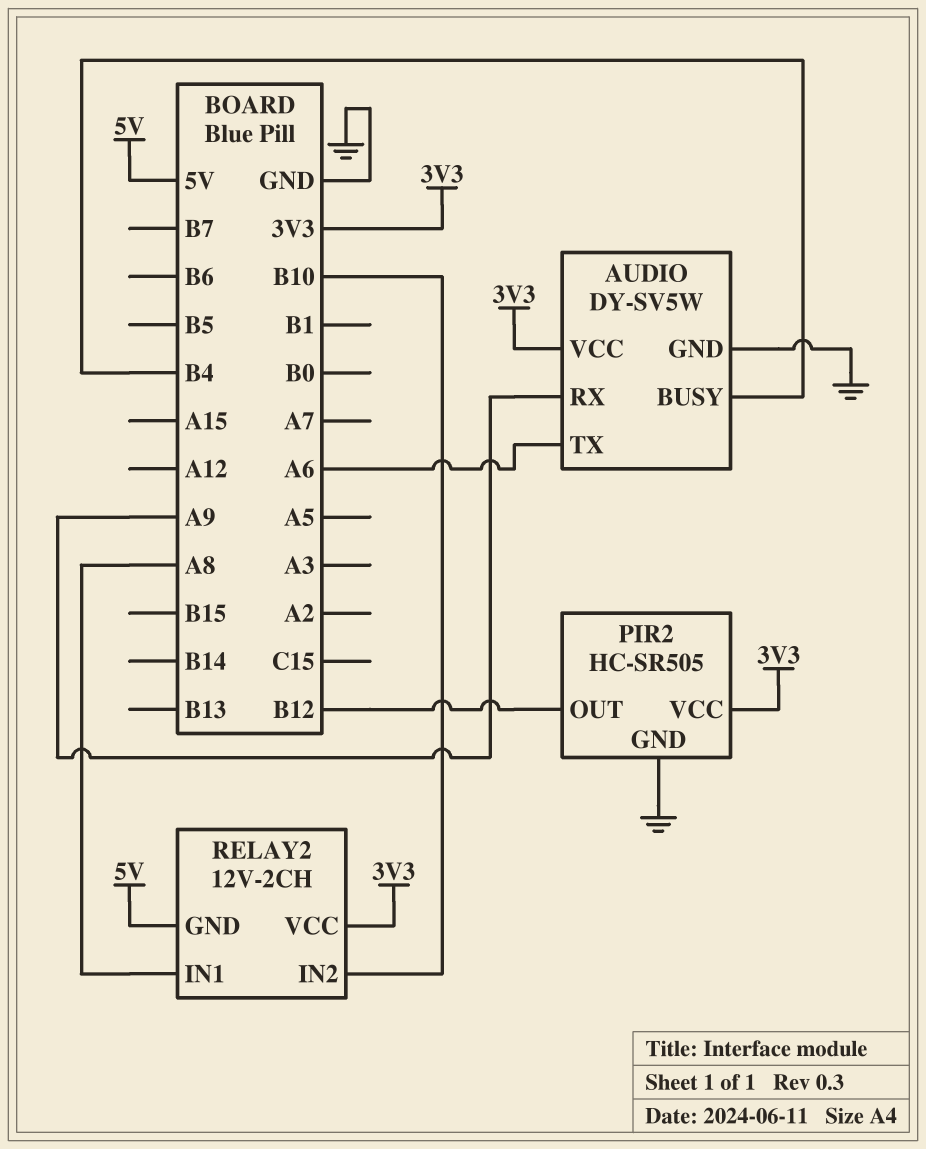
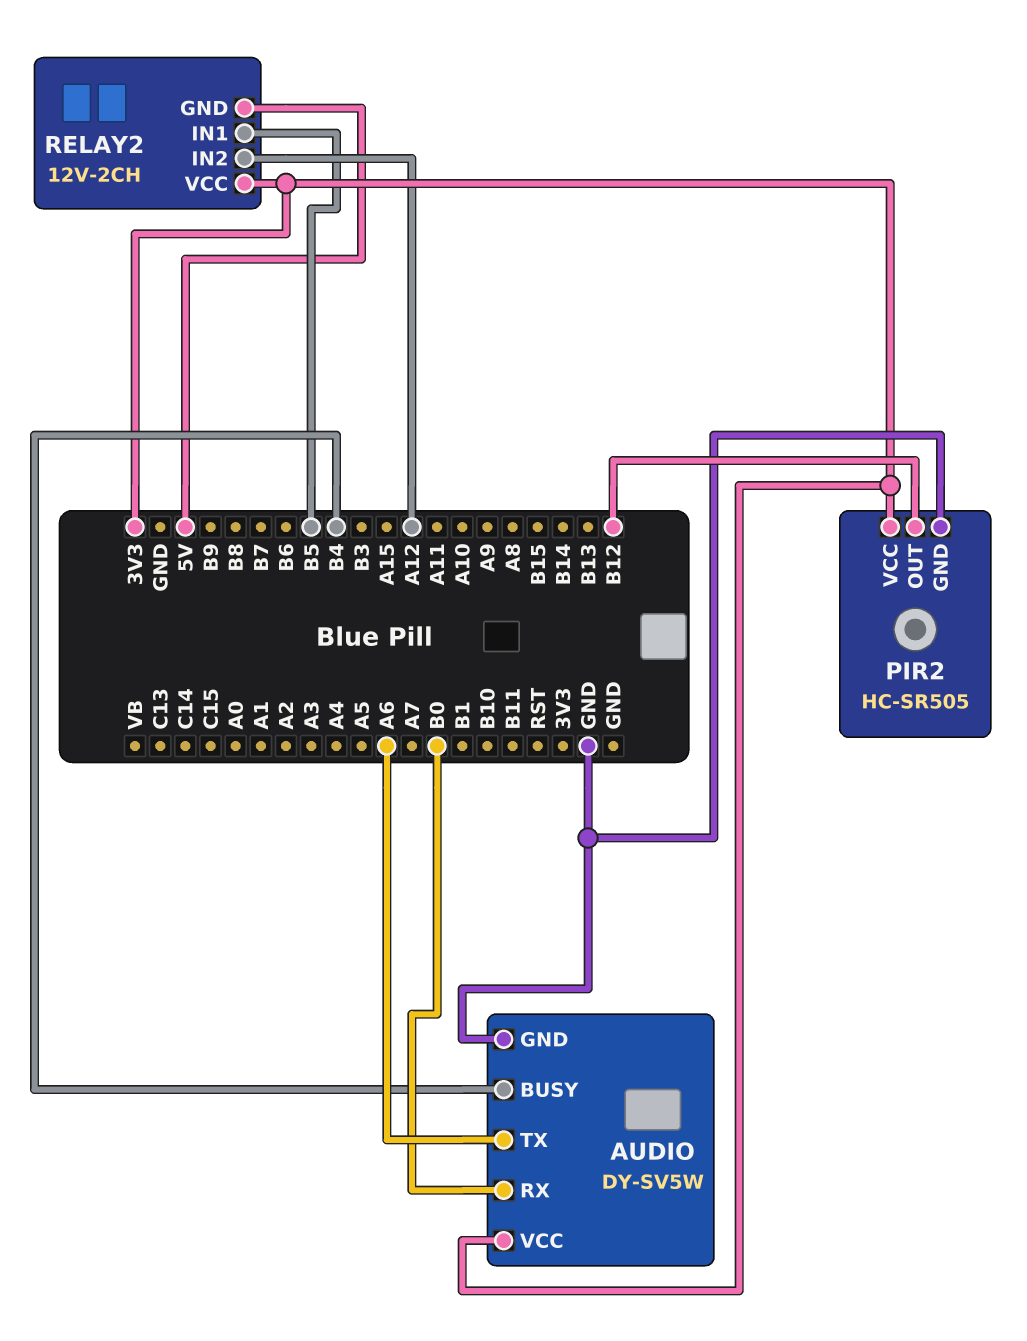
AUDIO pin RX: A9 -> B0
RELAY2 pin IN1: A8 -> B5
RELAY2 pin IN2: B10 -> A12

